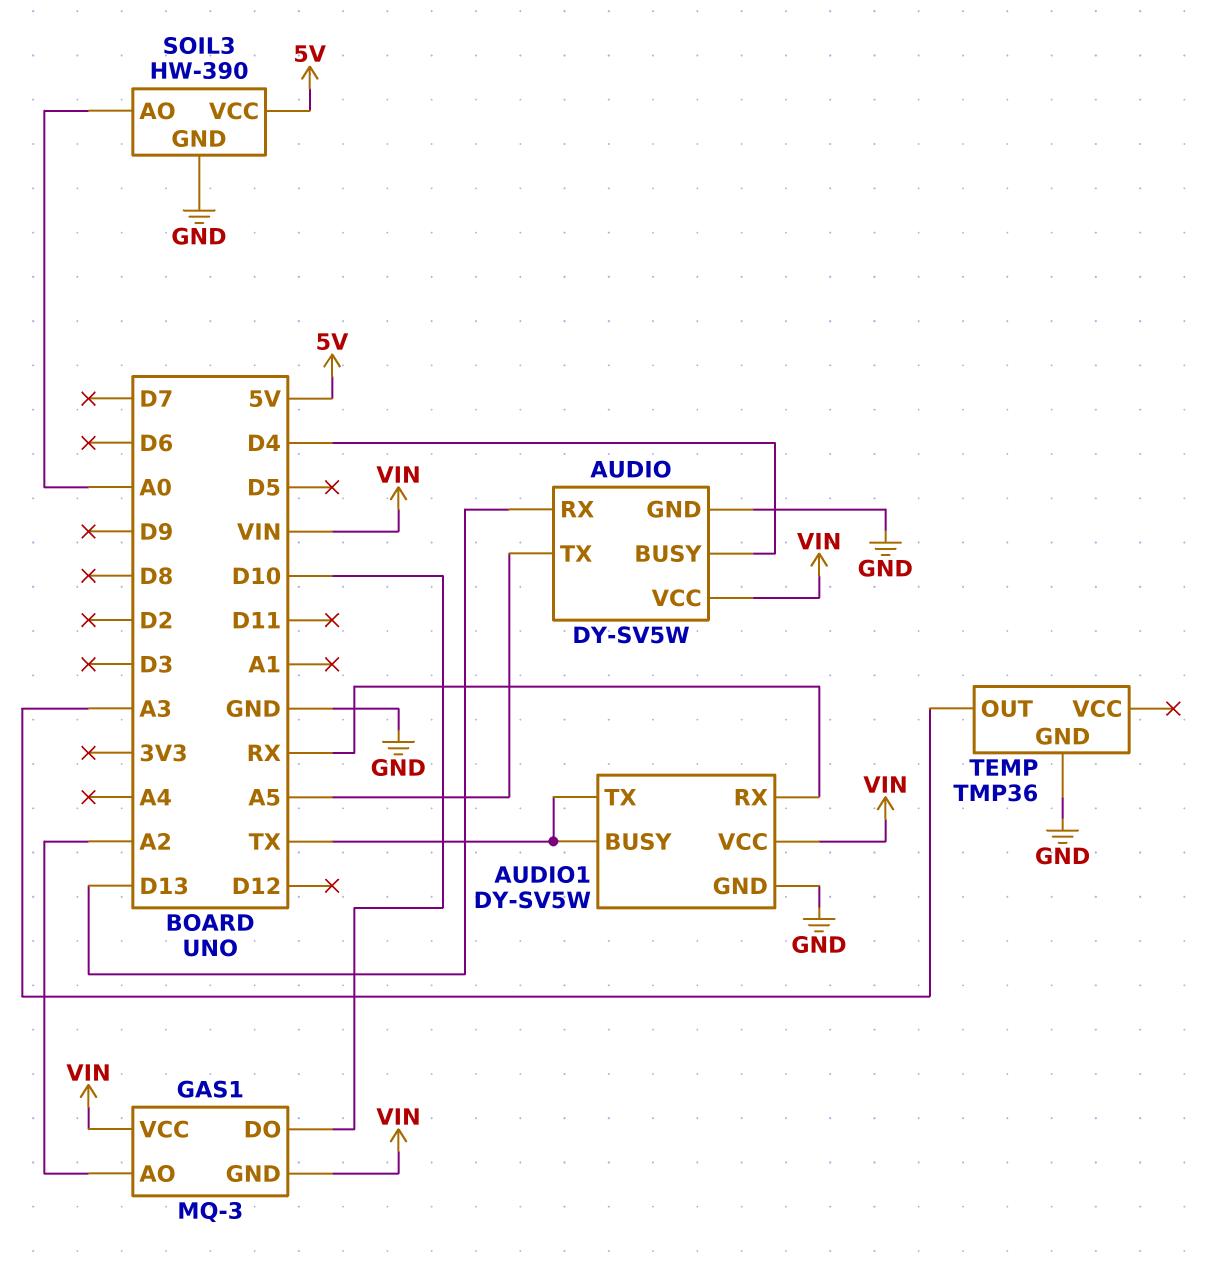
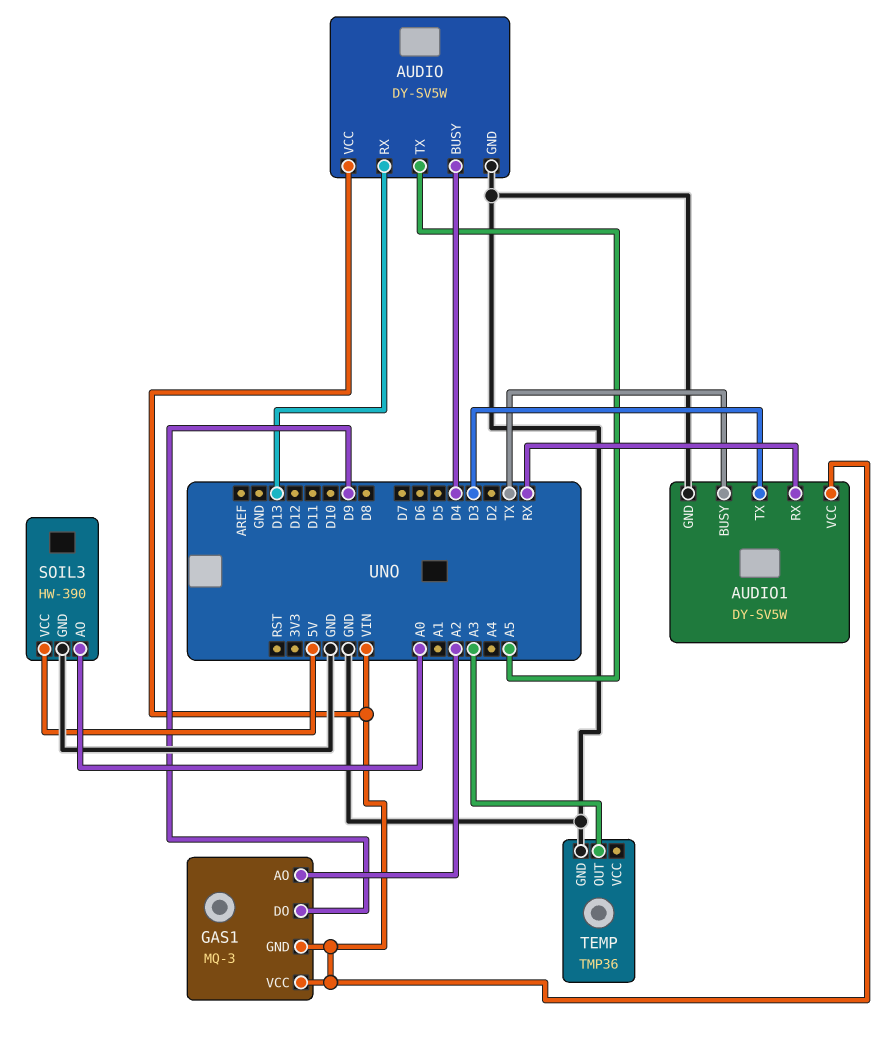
AUDIO1 pin TX: TX -> D3
GAS1 pin DO: D10 -> D9

